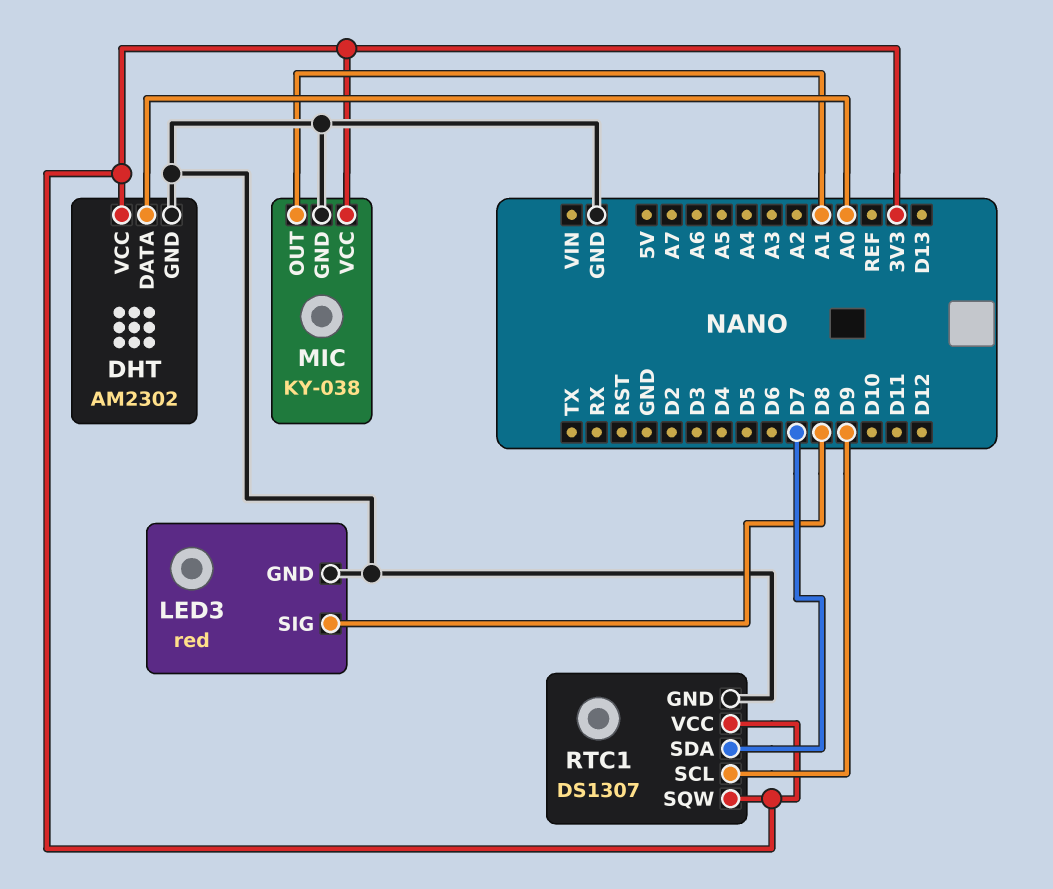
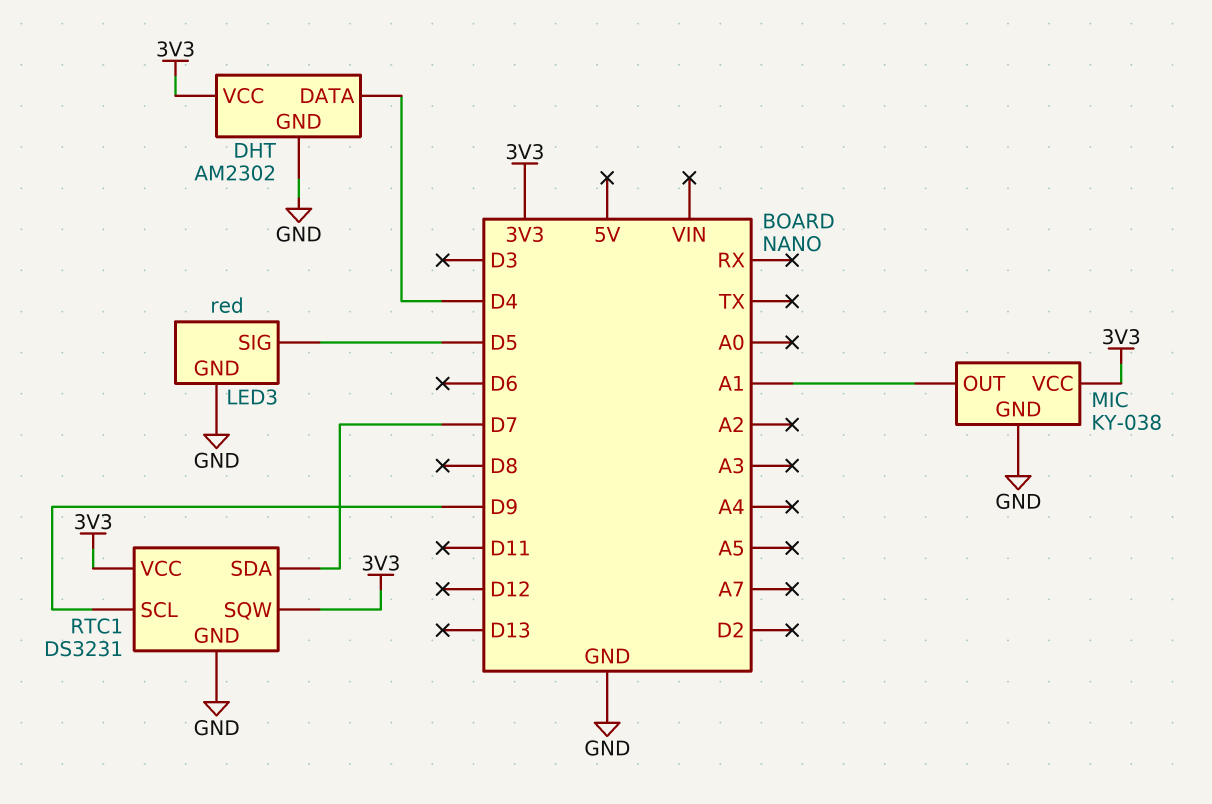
DHT pin DATA: A0 -> D4
LED3 pin SIG: D8 -> D5
RTC1: DS1307 -> DS3231

